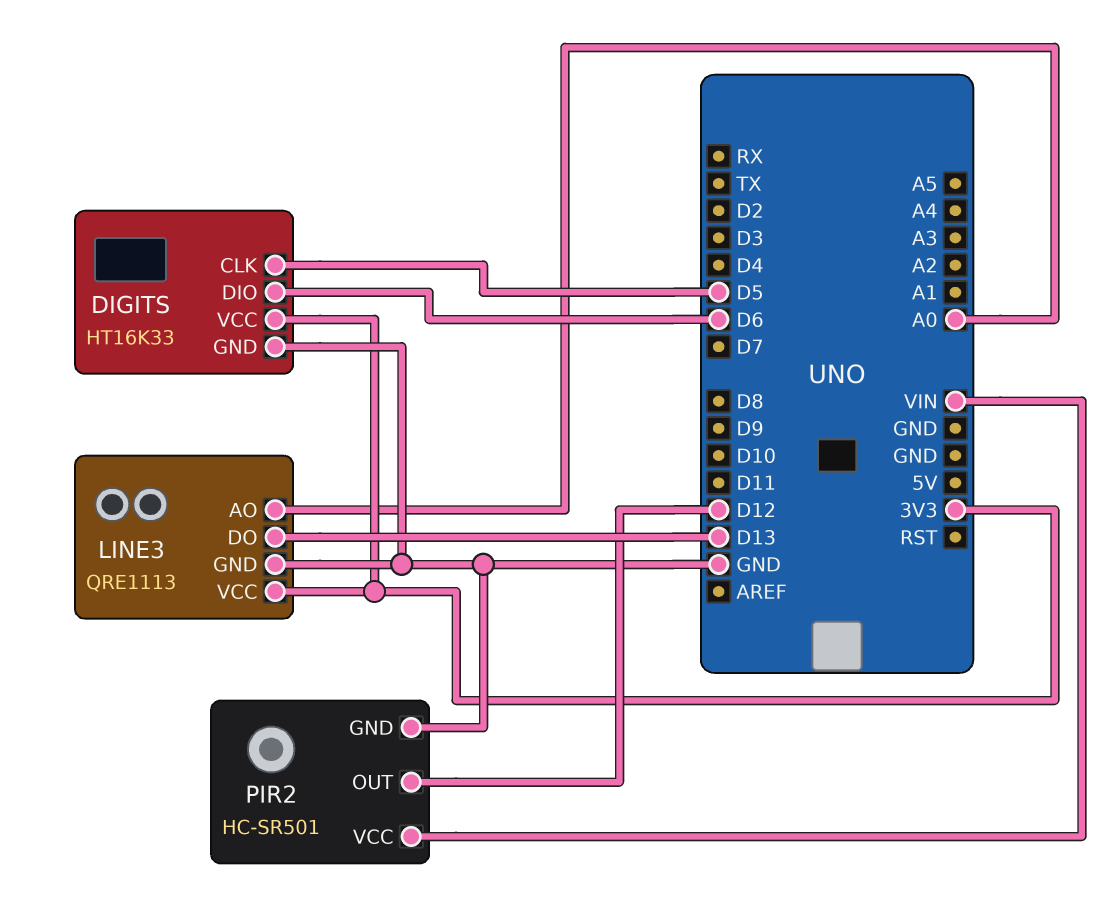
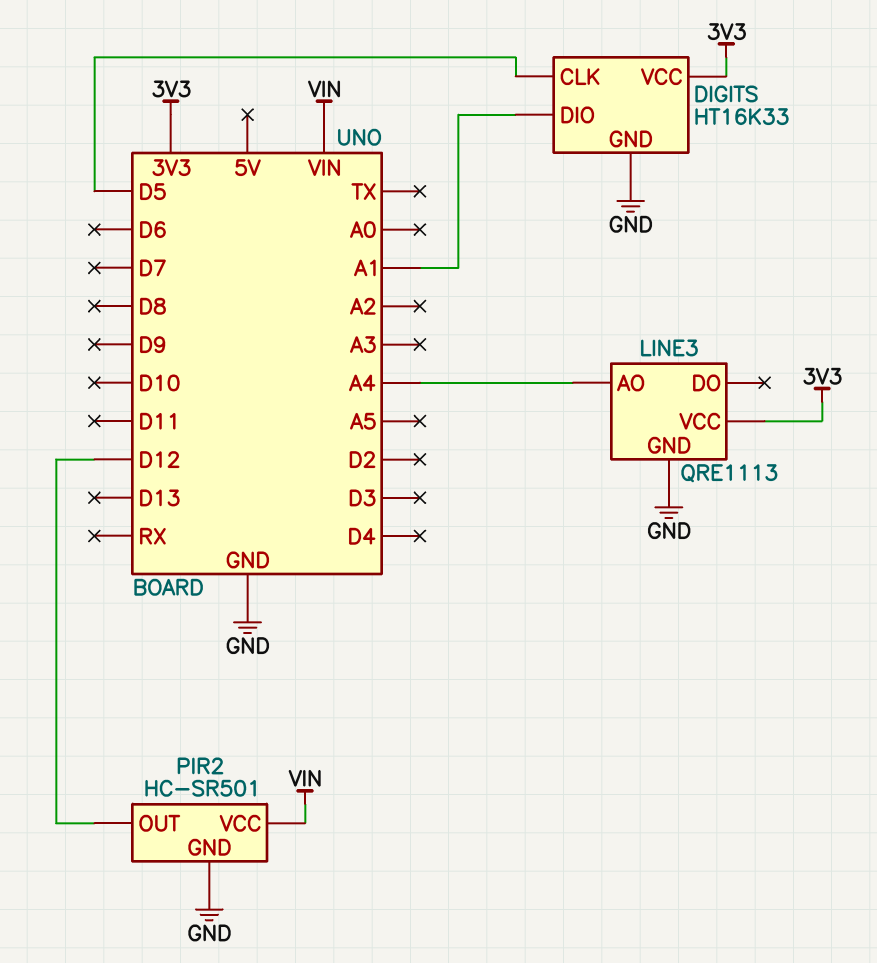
DIGITS pin DIO: D6 -> A1
LINE3 pin AO: A0 -> A4
LINE3 pin DO: D13 -> none

